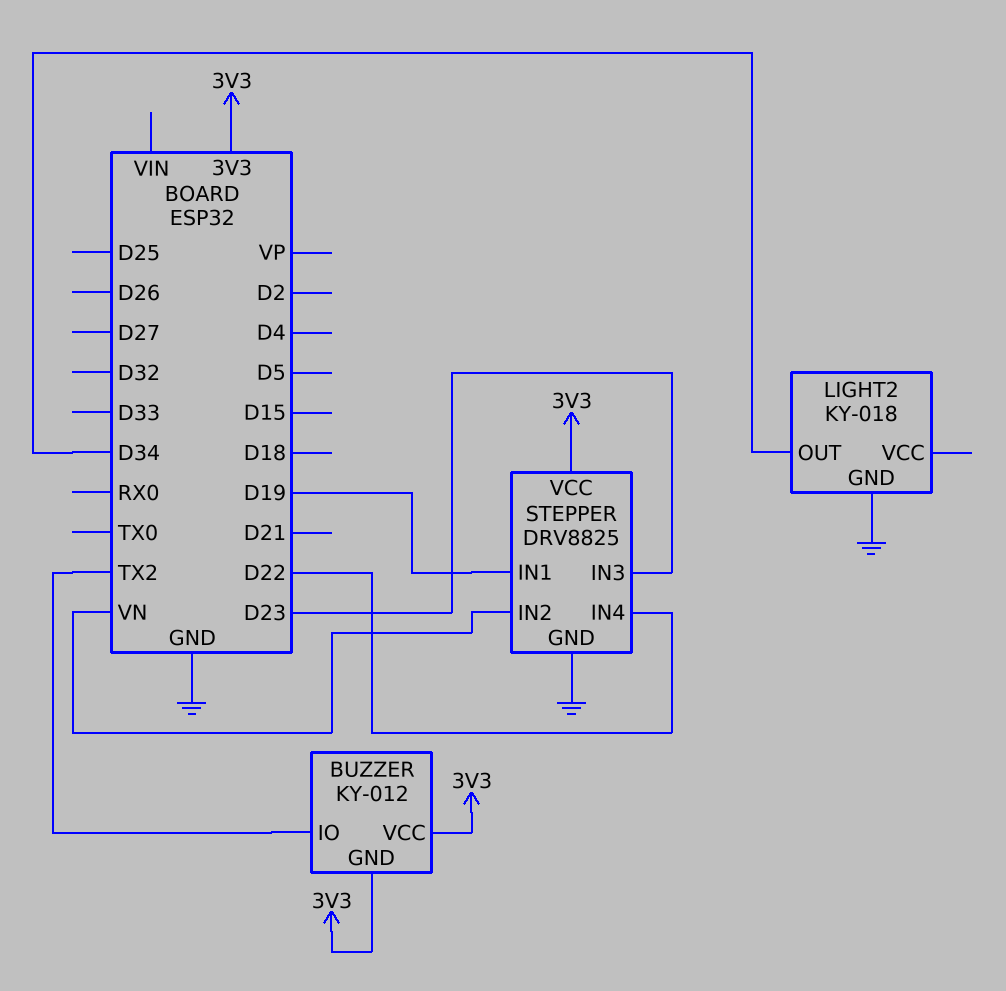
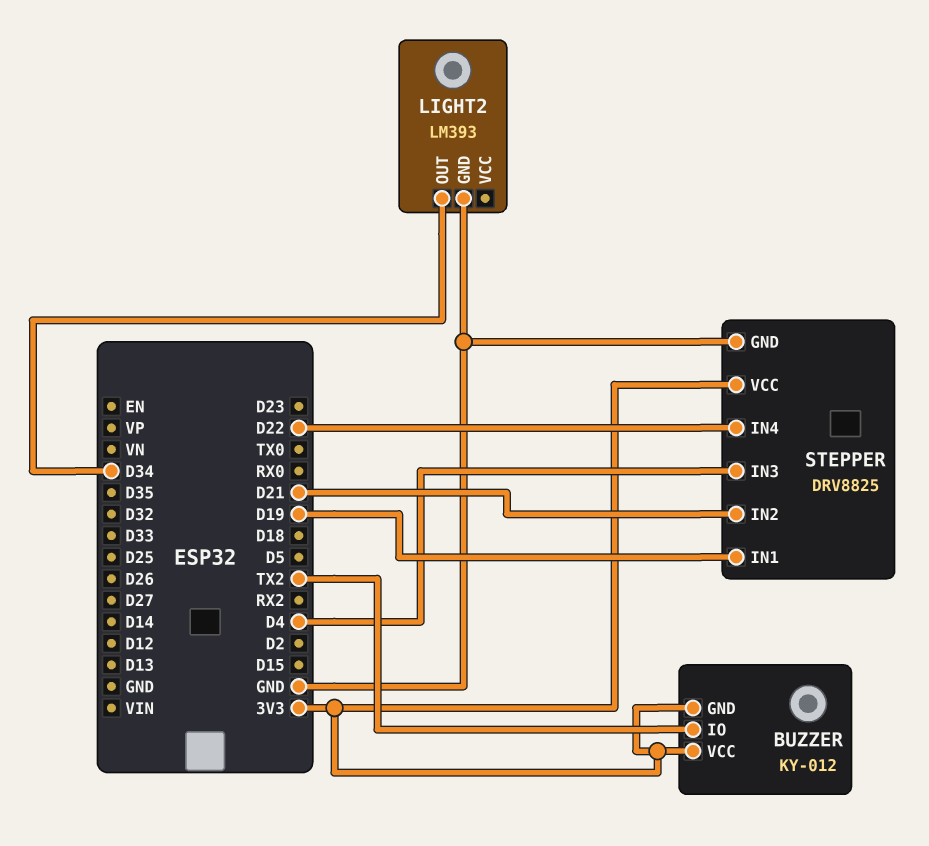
LIGHT2: KY-018 -> LM393
STEPPER pin IN2: VN -> D21
STEPPER pin IN3: D23 -> D4

